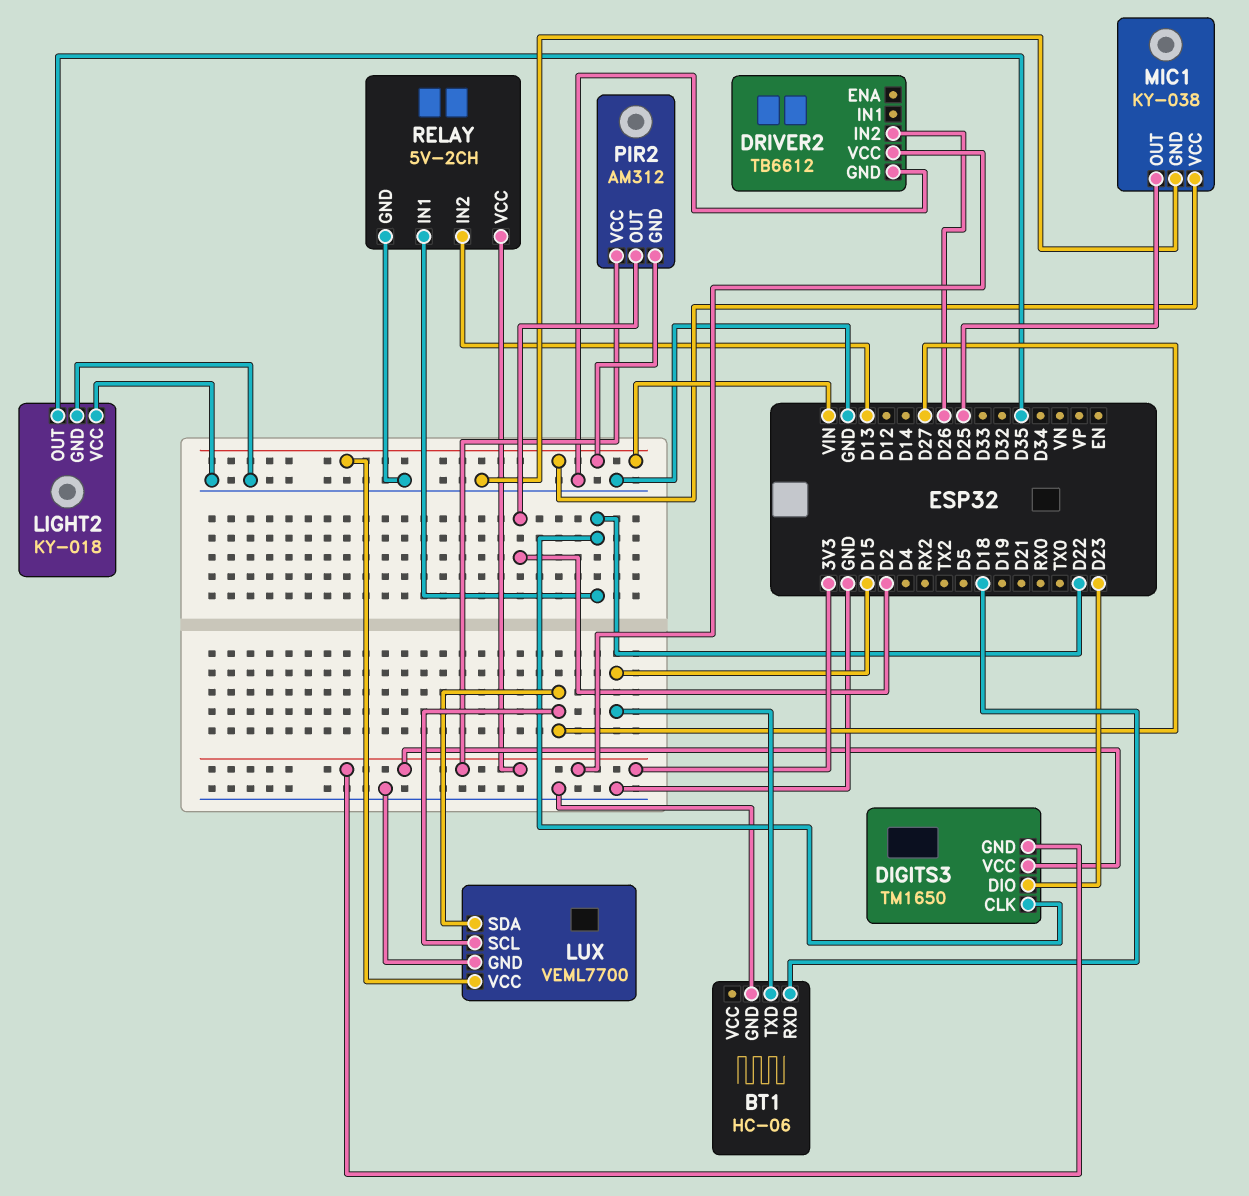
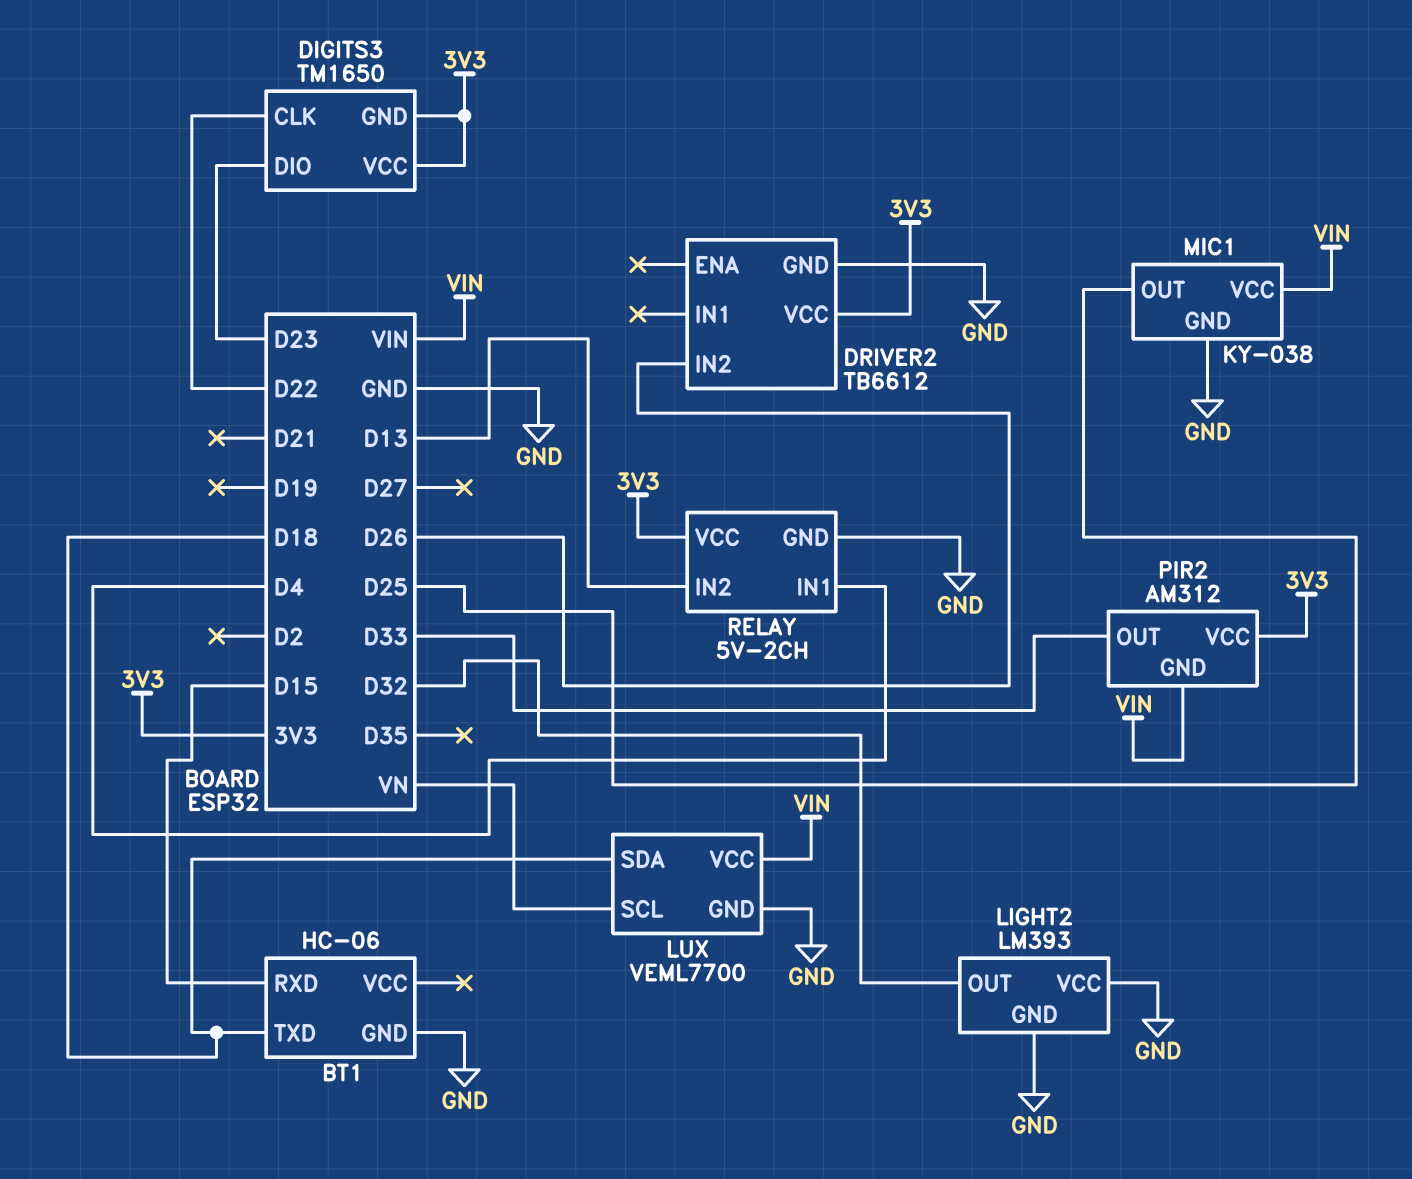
BT1 pin RXD: D18 -> D15
BT1 pin TXD: D15 -> D18
LIGHT2: KY-018 -> LM393
LIGHT2 pin OUT: D35 -> D32
LUX pin SCL: D27 -> VN
LUX pin SDA: D27 -> D18
PIR2 pin OUT: D2 -> D33
RELAY pin IN1: D22 -> D4

